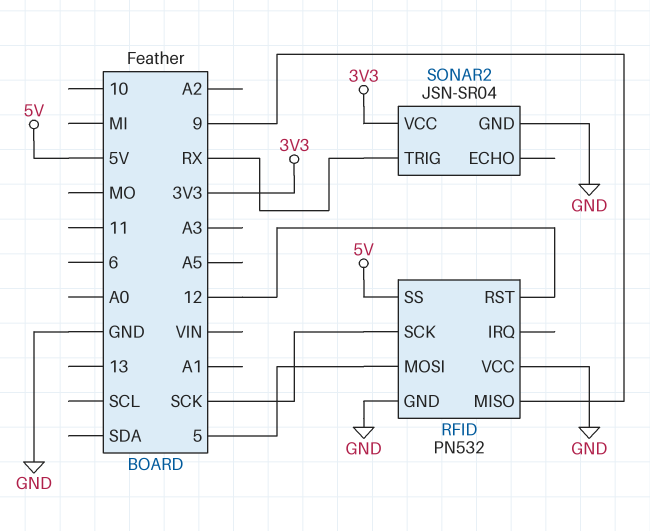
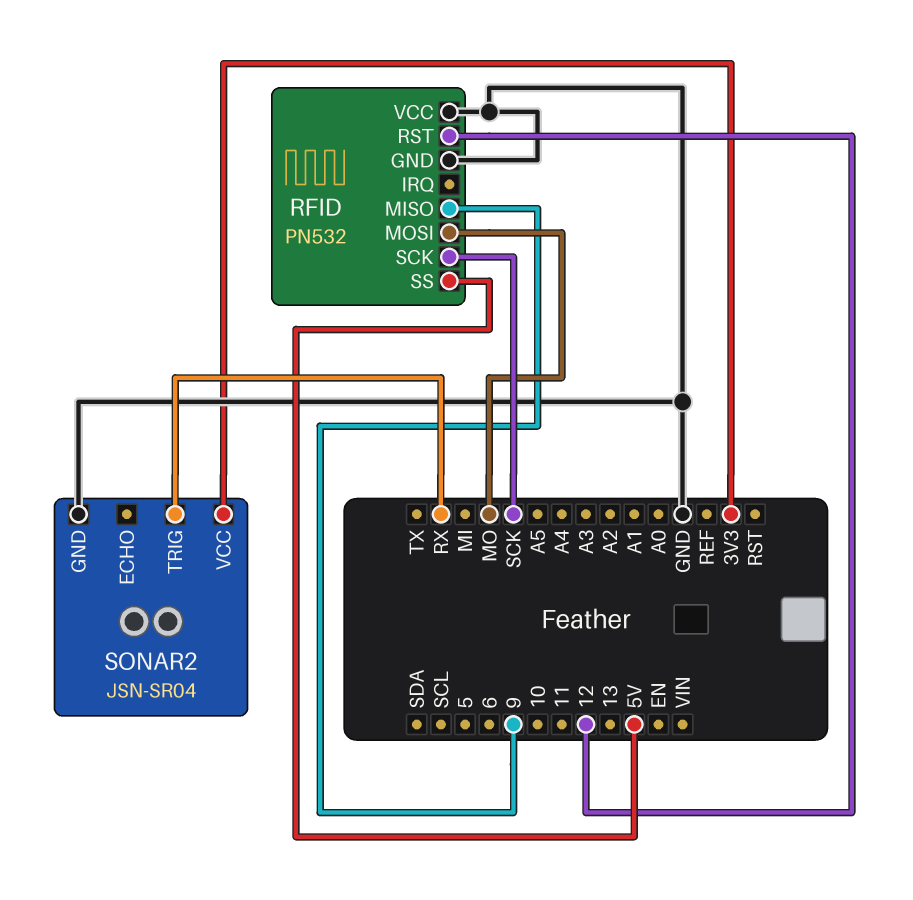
RFID pin MOSI: 5 -> MO

